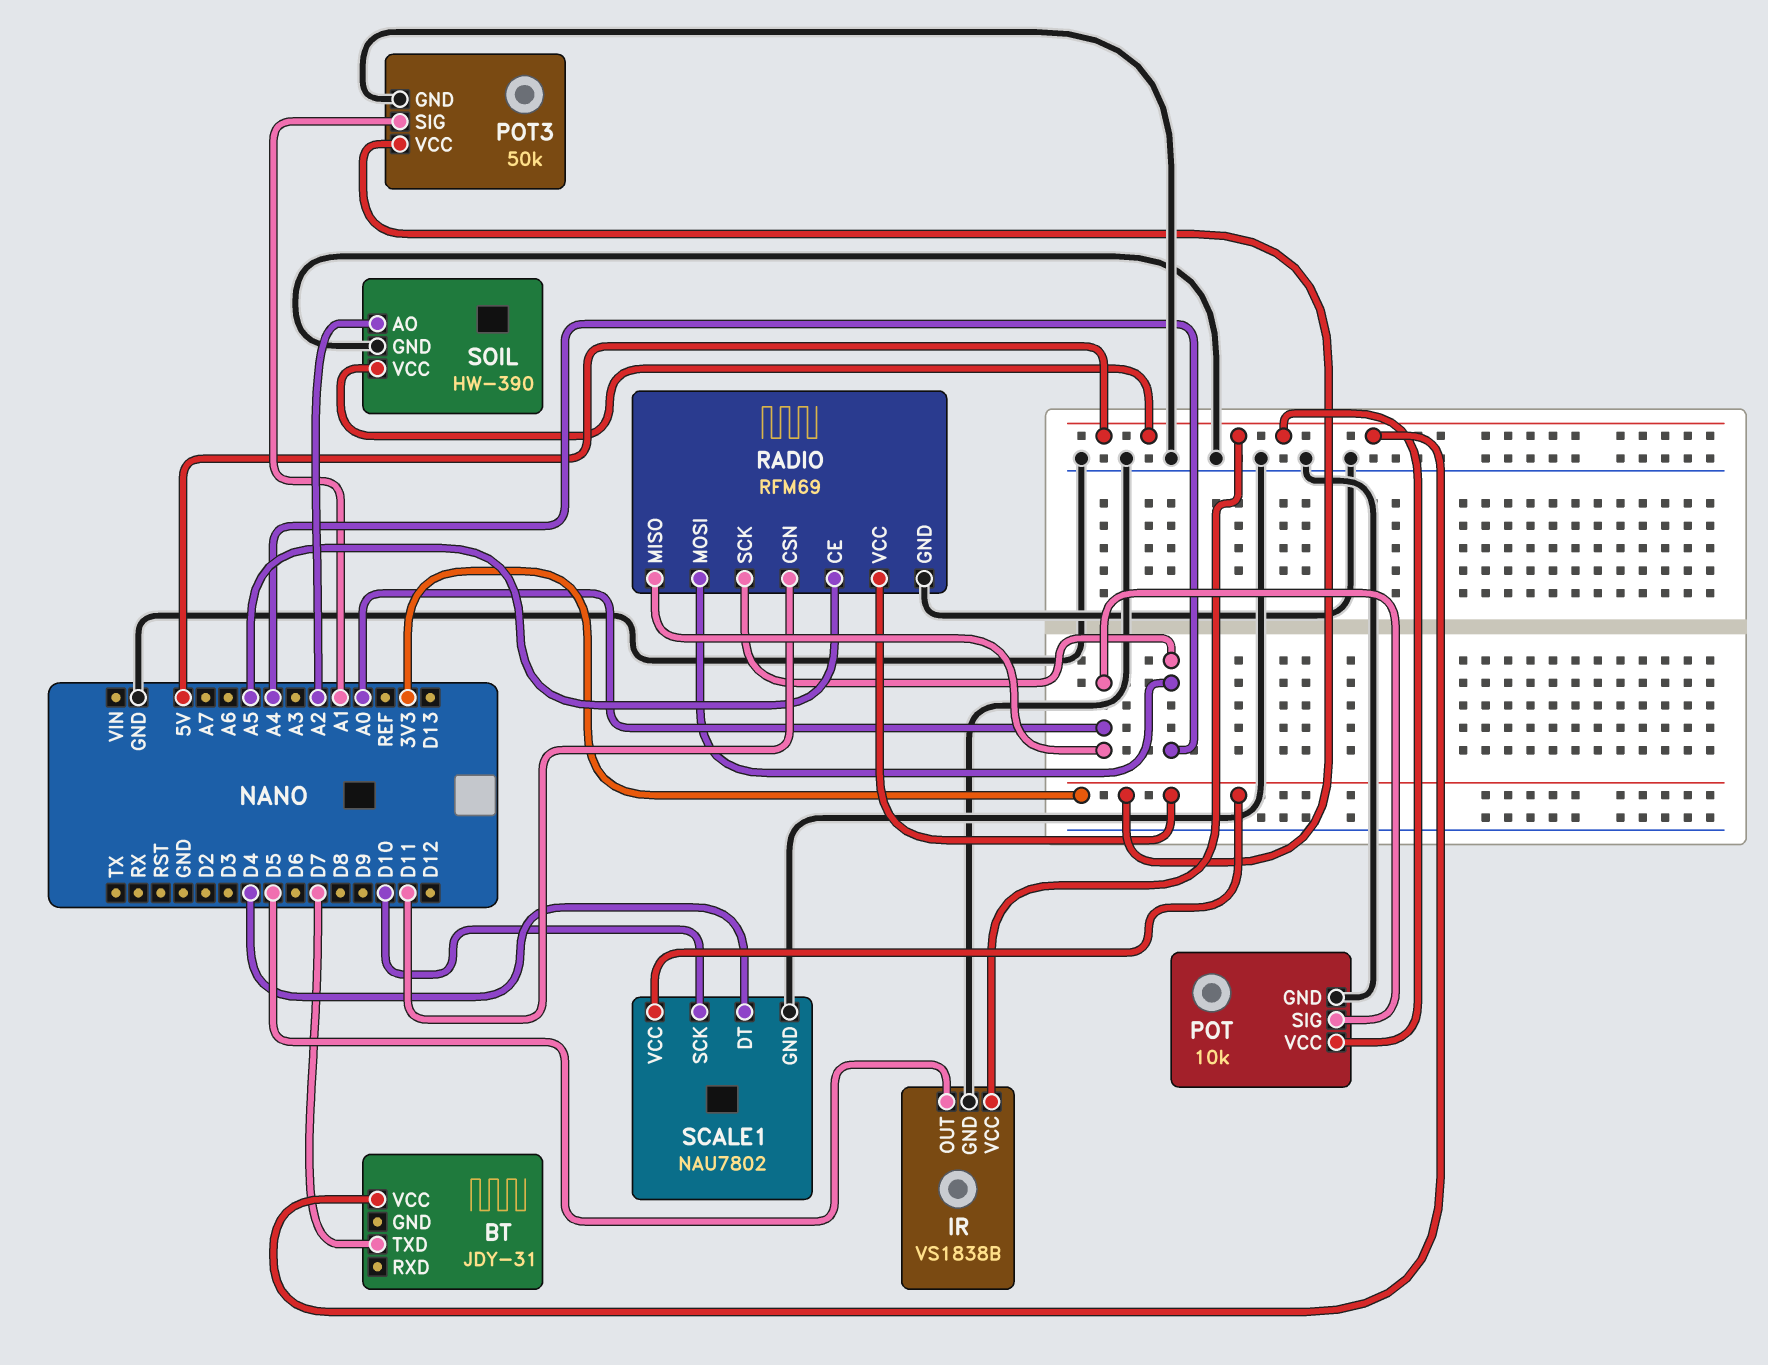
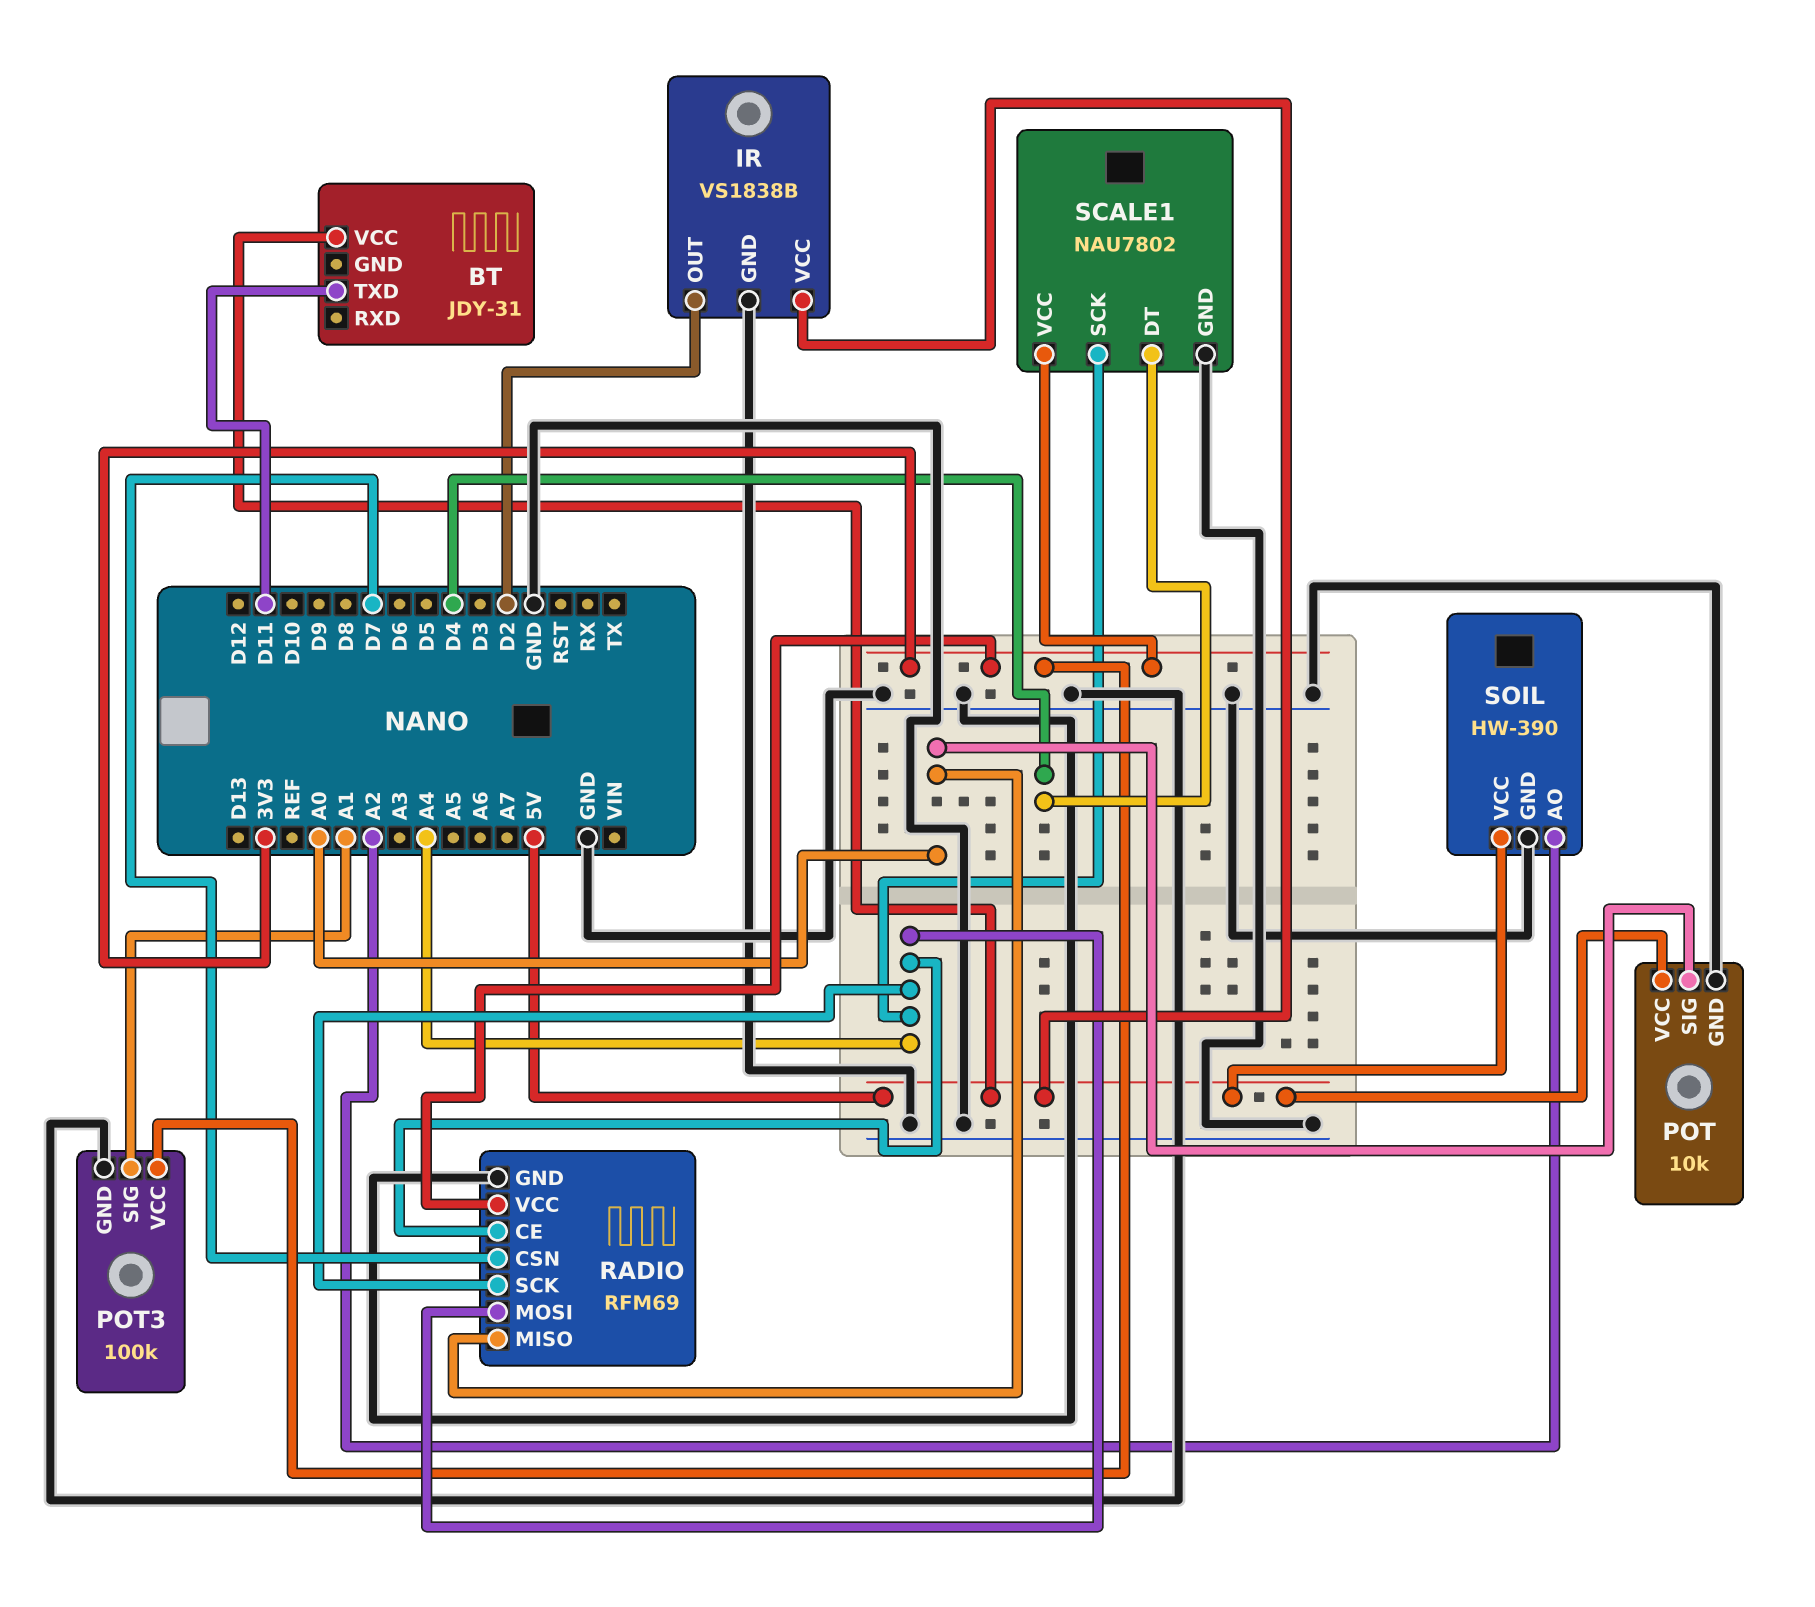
BT pin TXD: D7 -> D11
IR pin OUT: D5 -> D2
POT3: 50k -> 100k
RADIO pin CE: A5 -> A4
RADIO pin CSN: D11 -> D7
SCALE1 pin SCK: D10 -> A4

